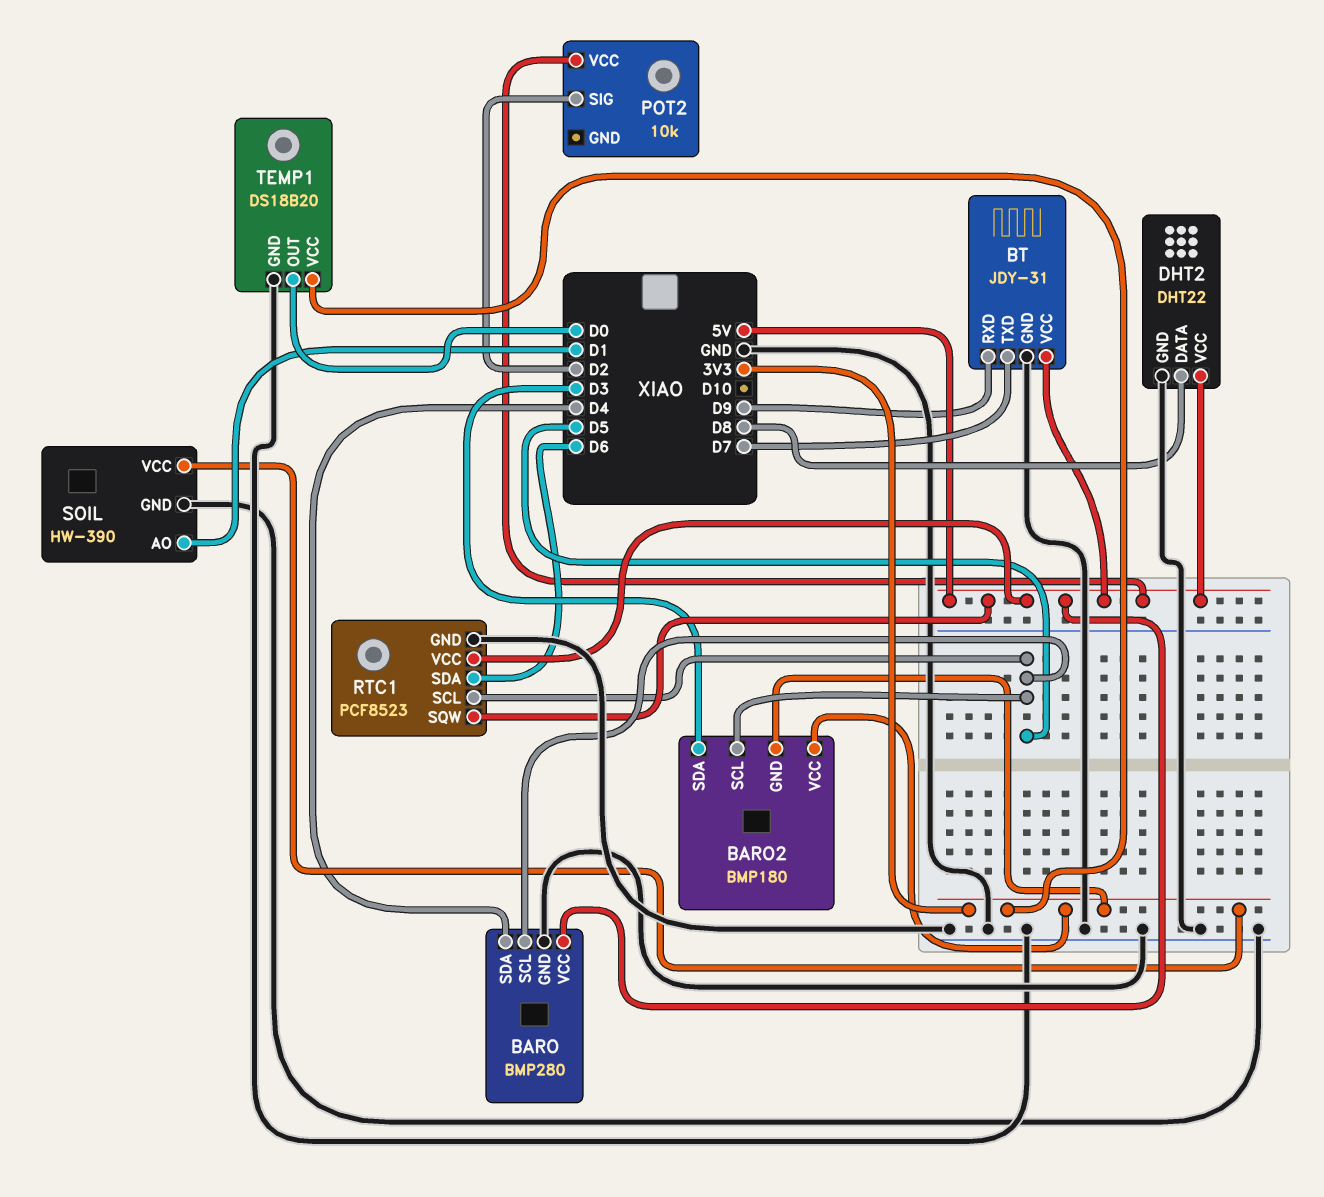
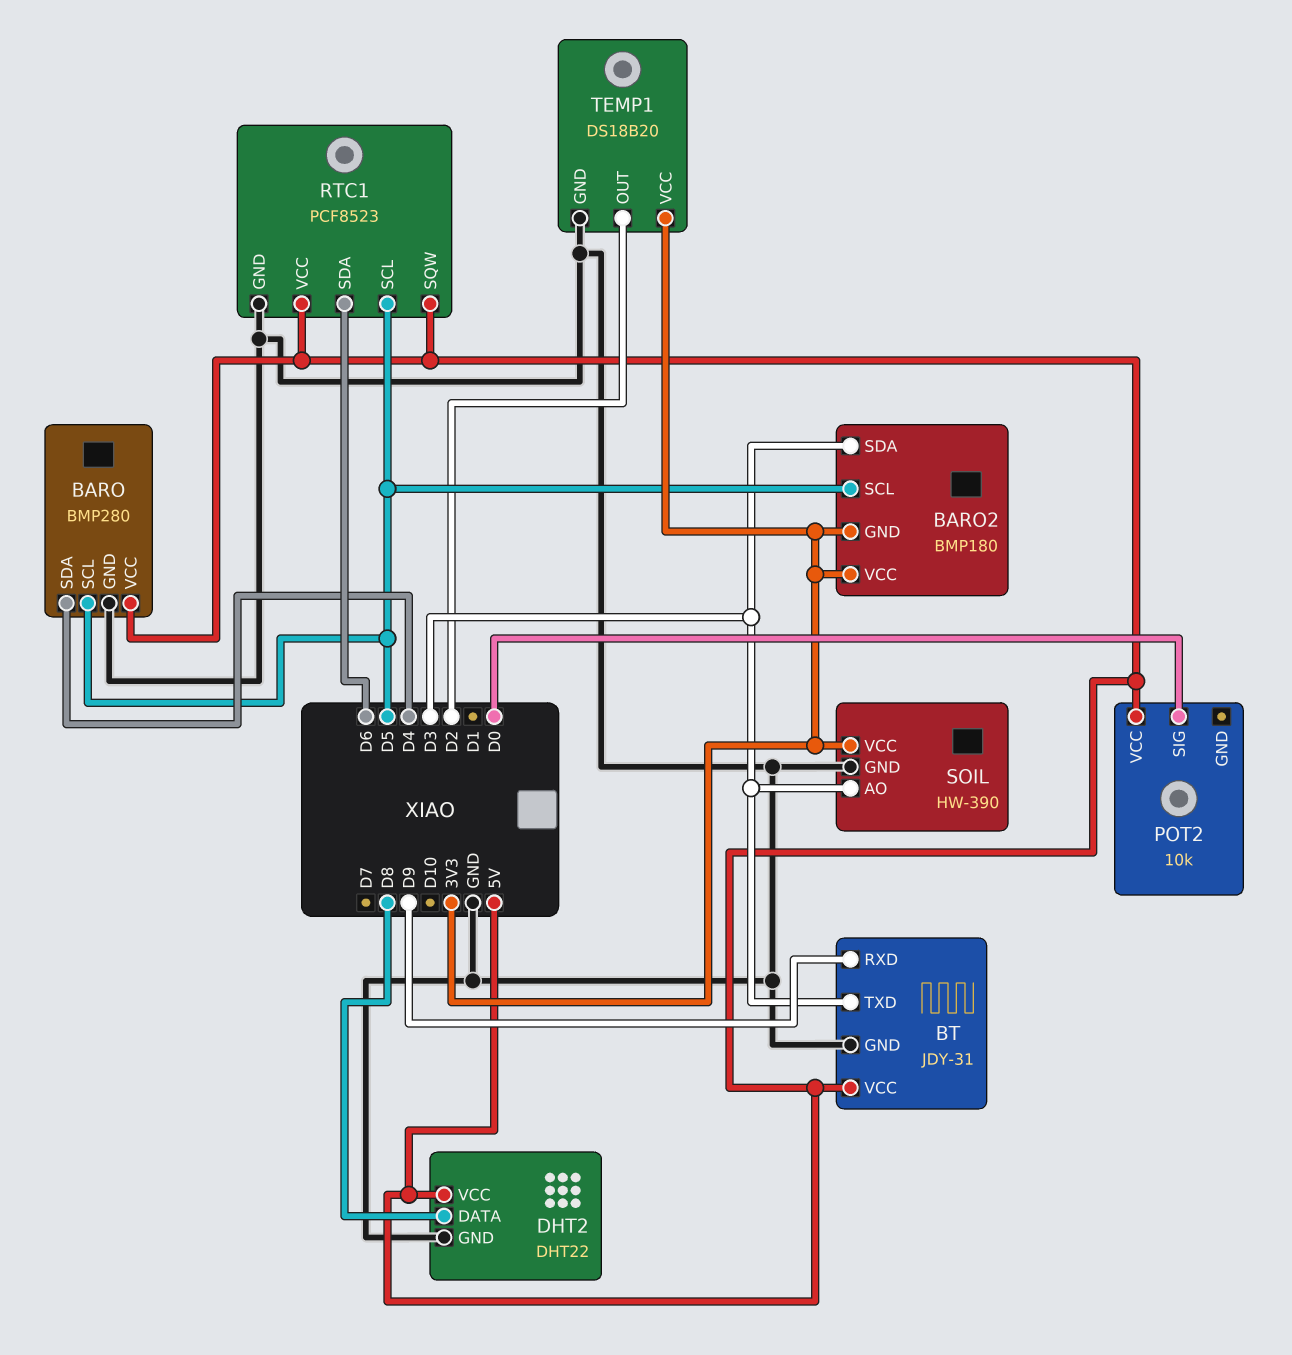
BT pin TXD: D7 -> D3
POT2 pin SIG: D2 -> D0
SOIL pin AO: D1 -> D3
TEMP1 pin OUT: D0 -> D2

